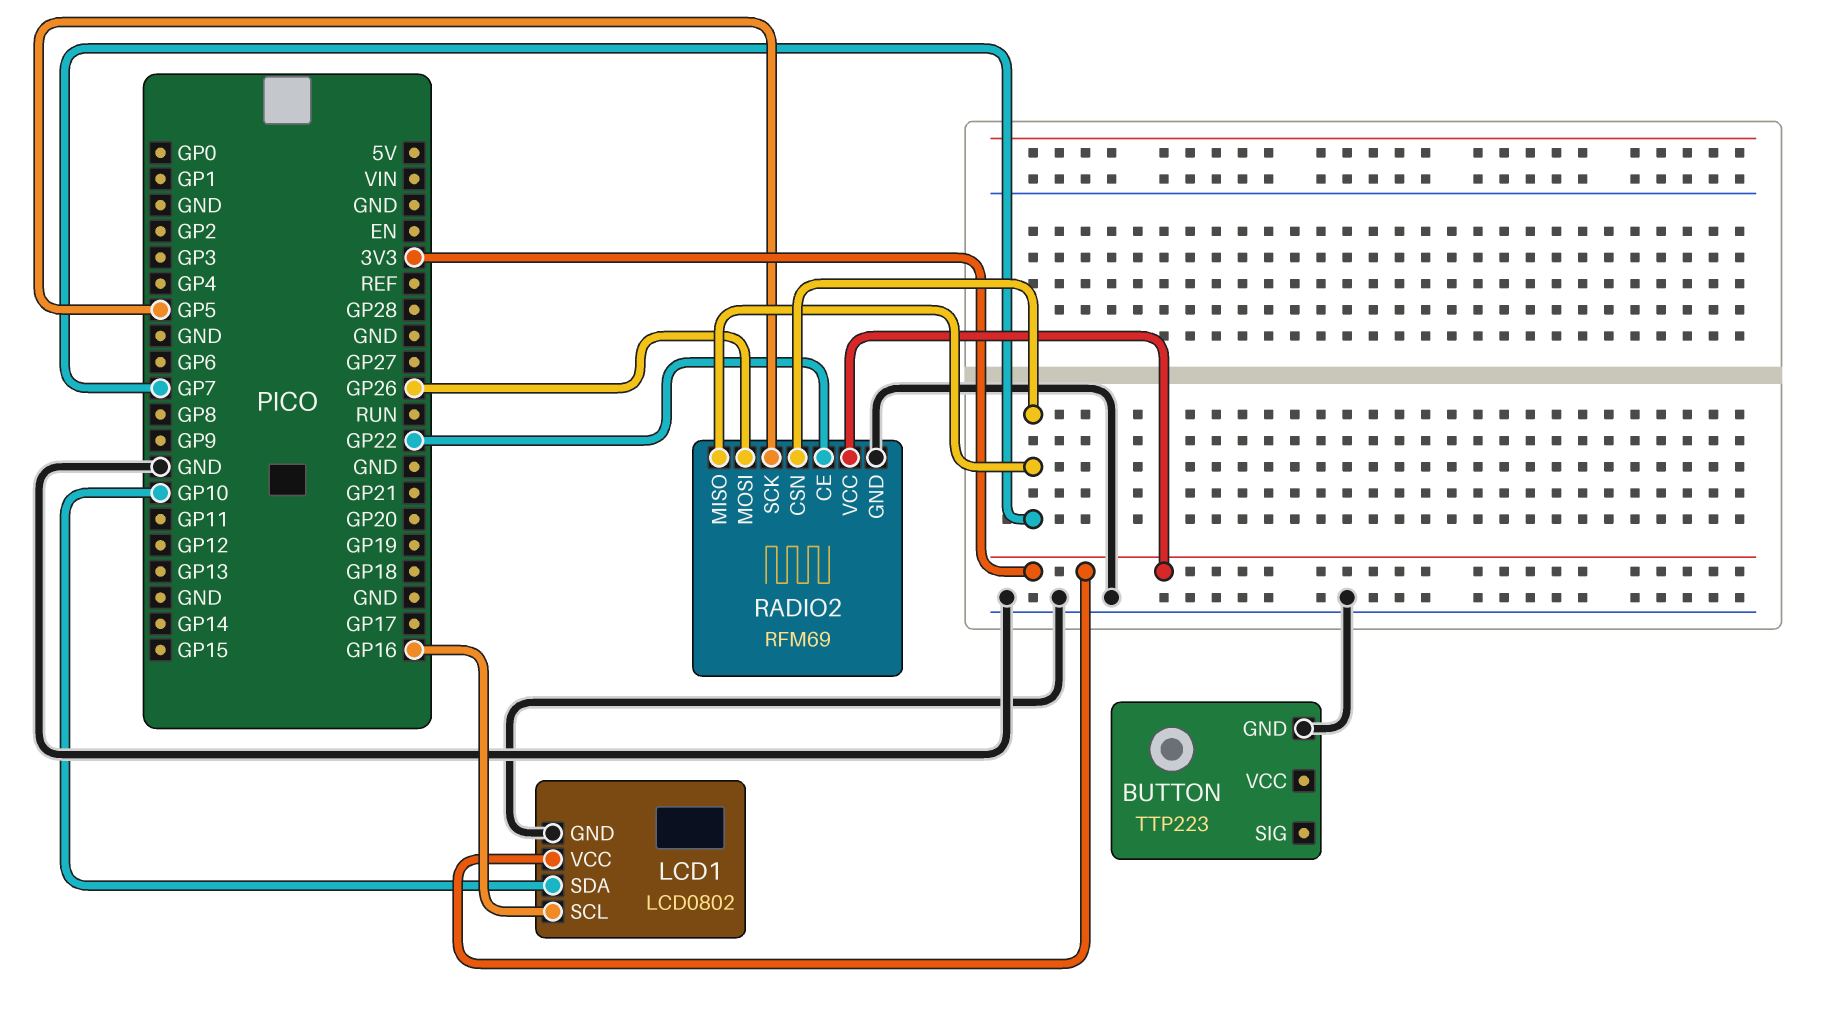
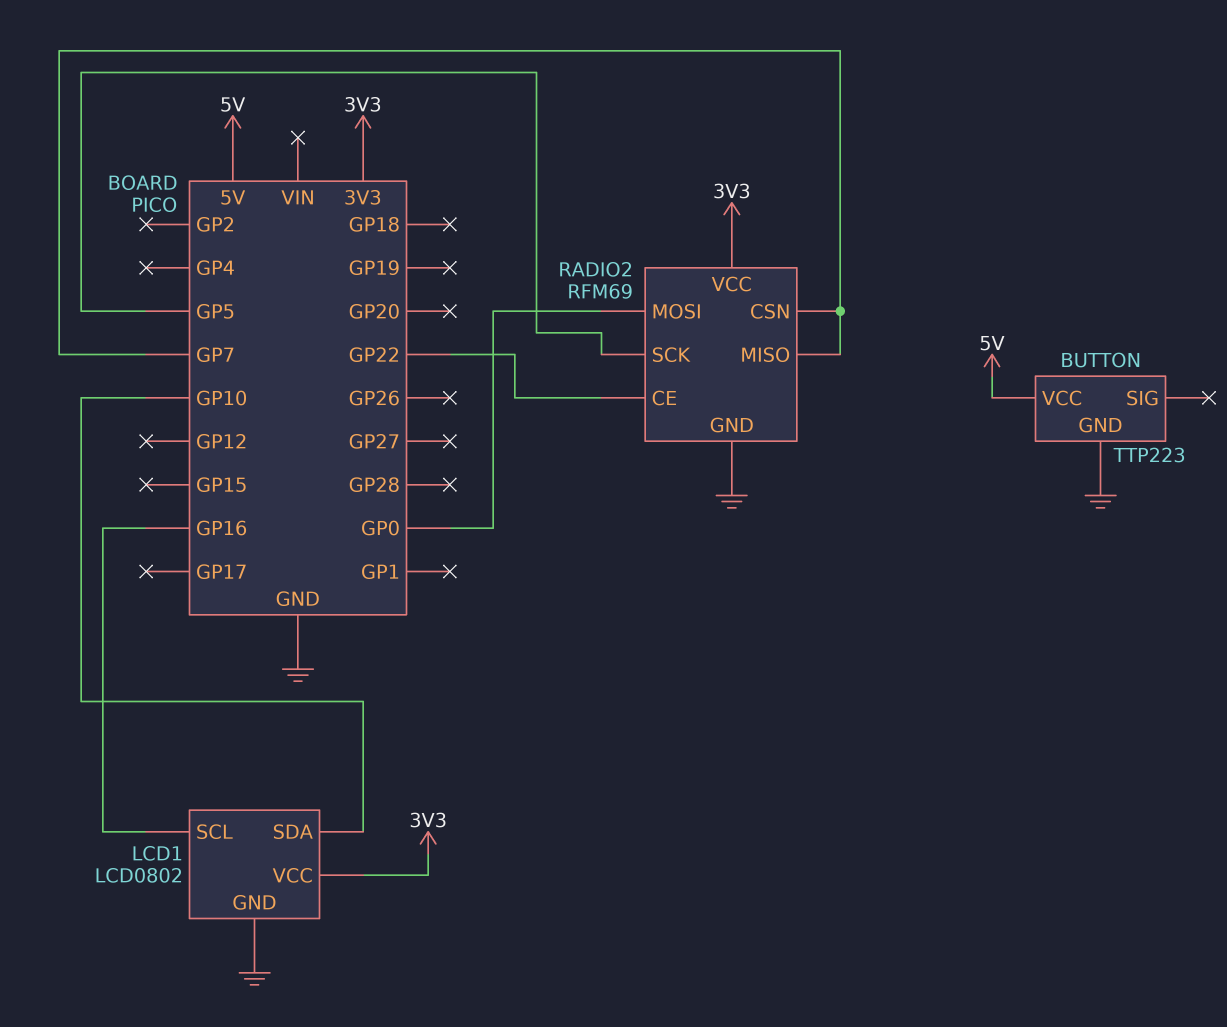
BUTTON pin VCC: none -> 5V
RADIO2 pin MOSI: GP26 -> GP0

